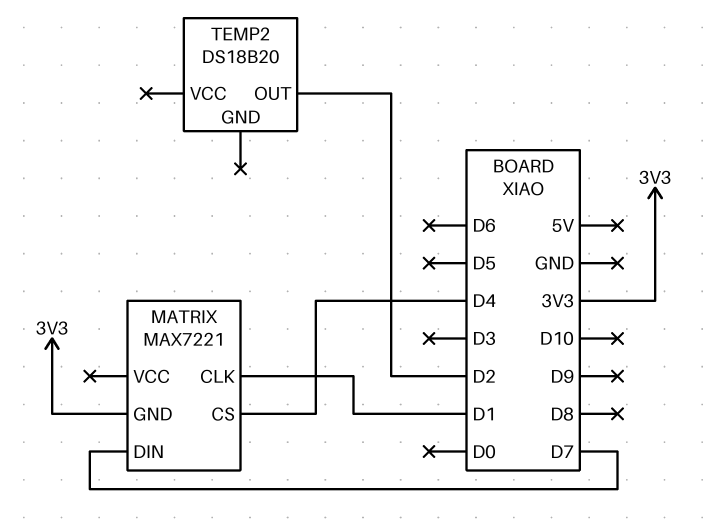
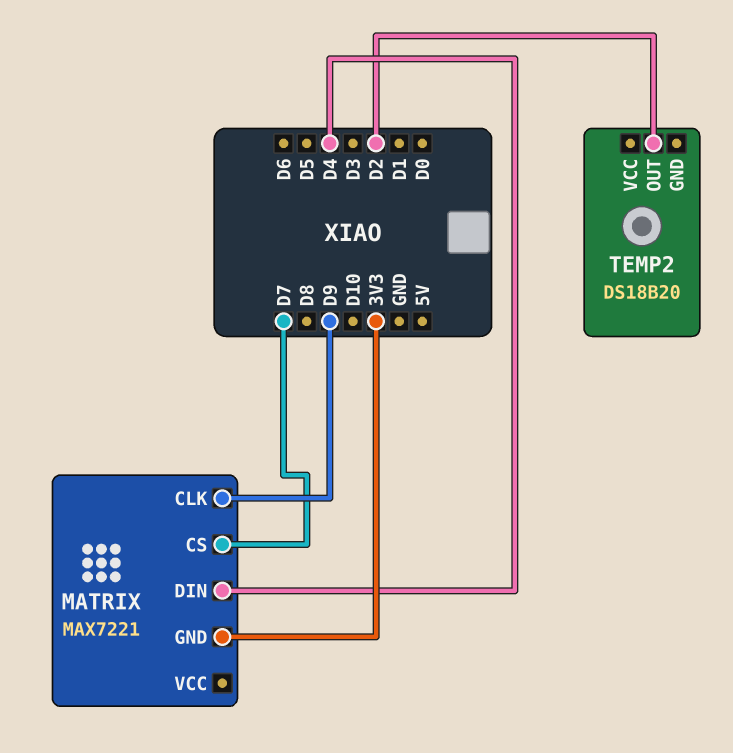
MATRIX pin CLK: D1 -> D9
MATRIX pin CS: D4 -> D7
MATRIX pin DIN: D7 -> D4

